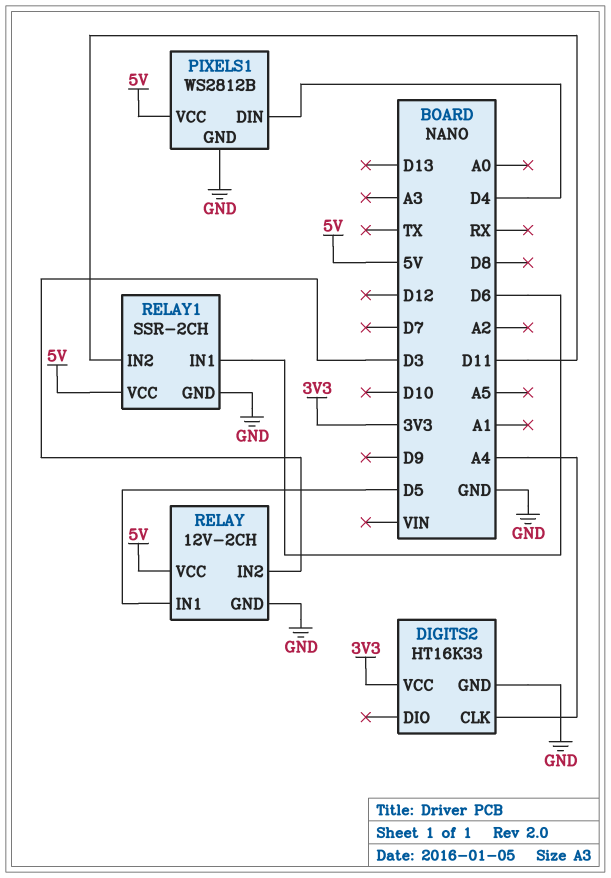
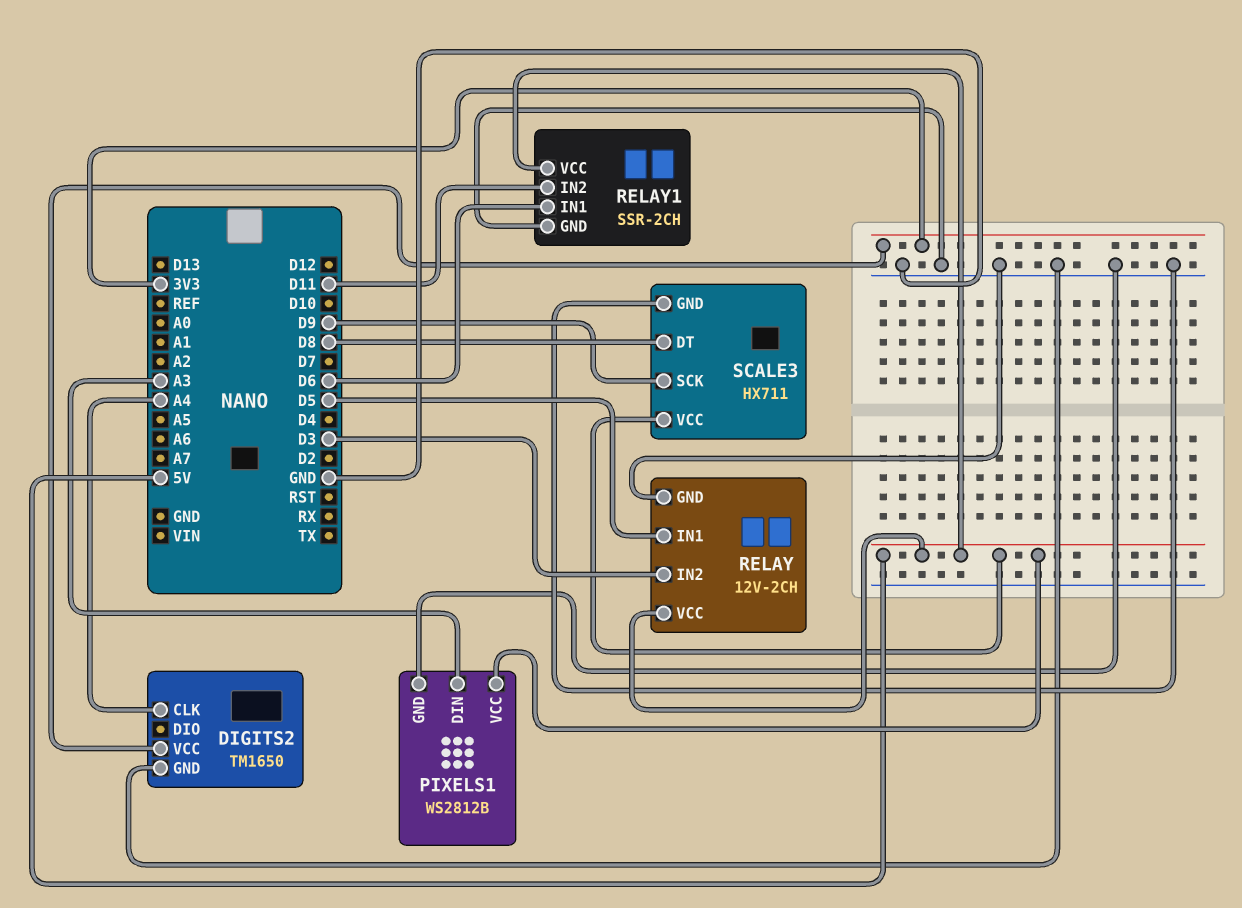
DIGITS2: HT16K33 -> TM1650
PIXELS1 pin DIN: D4 -> A3
SCALE3: none -> HX711
SCALE3 pin DT: none -> D8
SCALE3 pin GND: none -> GND
SCALE3 pin SCK: none -> D9
SCALE3 pin VCC: none -> 5V

